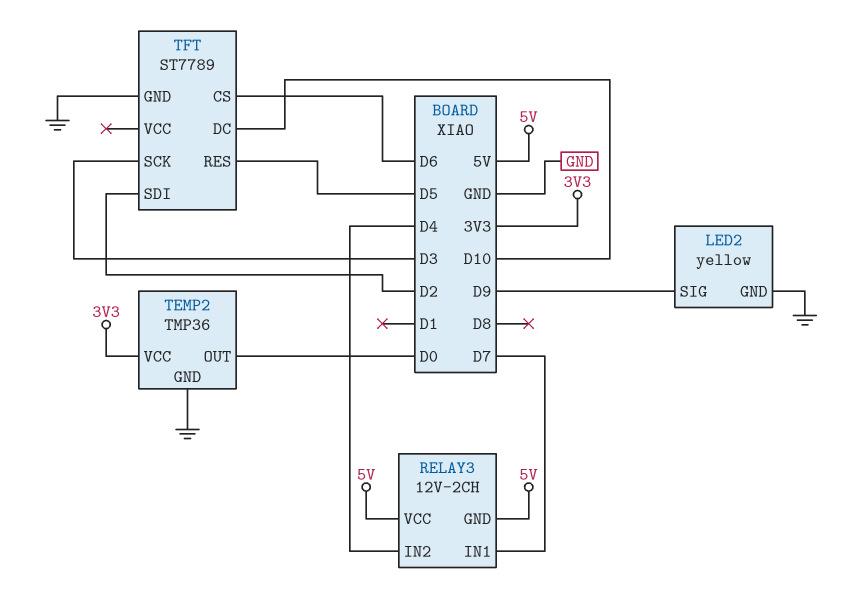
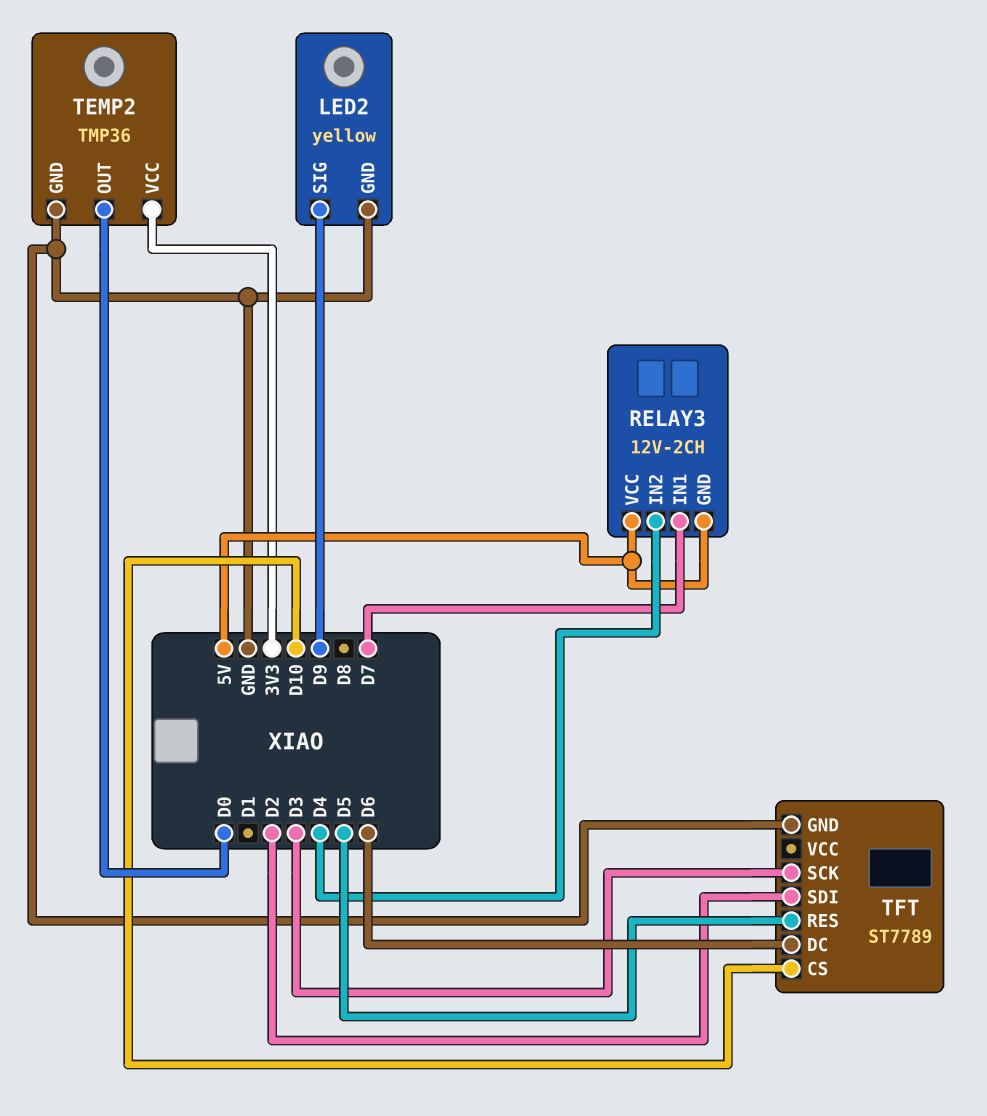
TFT pin CS: D6 -> D10
TFT pin DC: D10 -> D6

